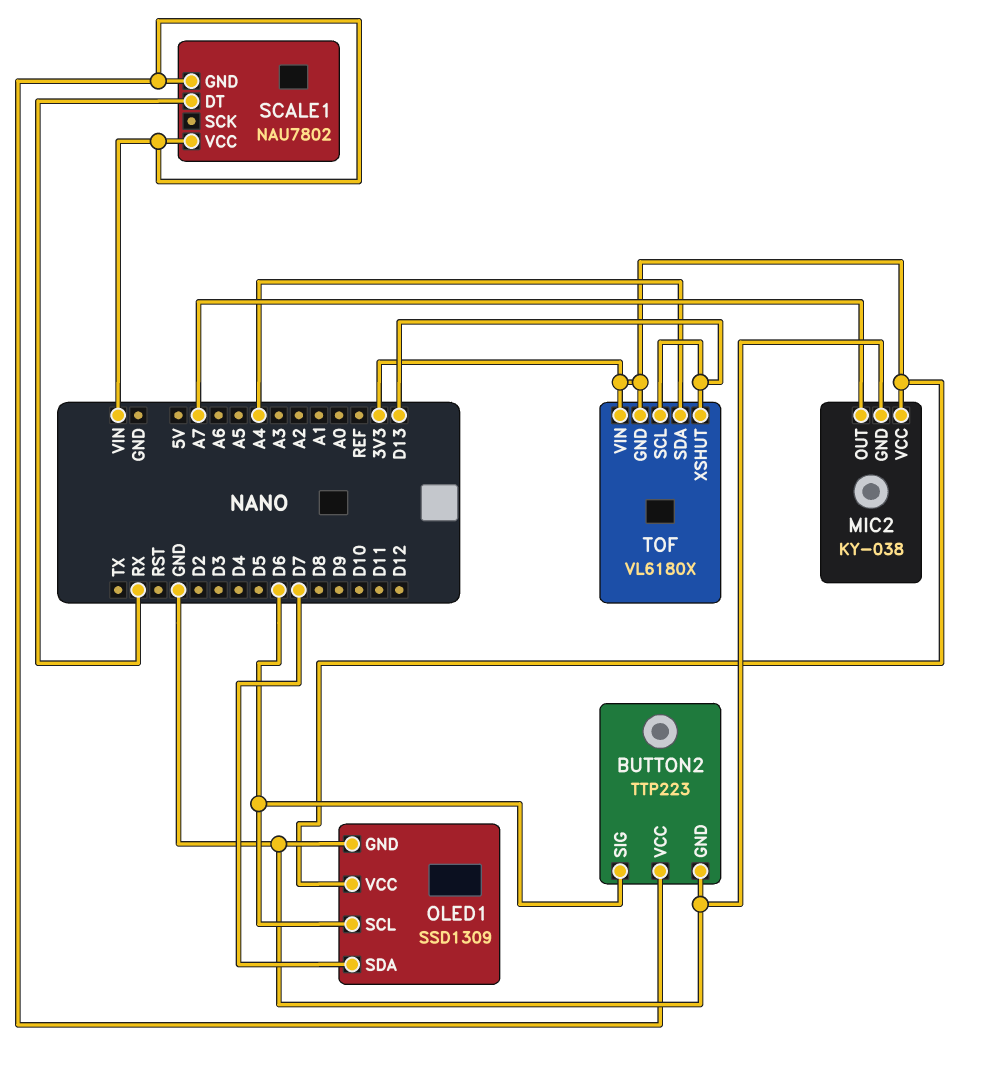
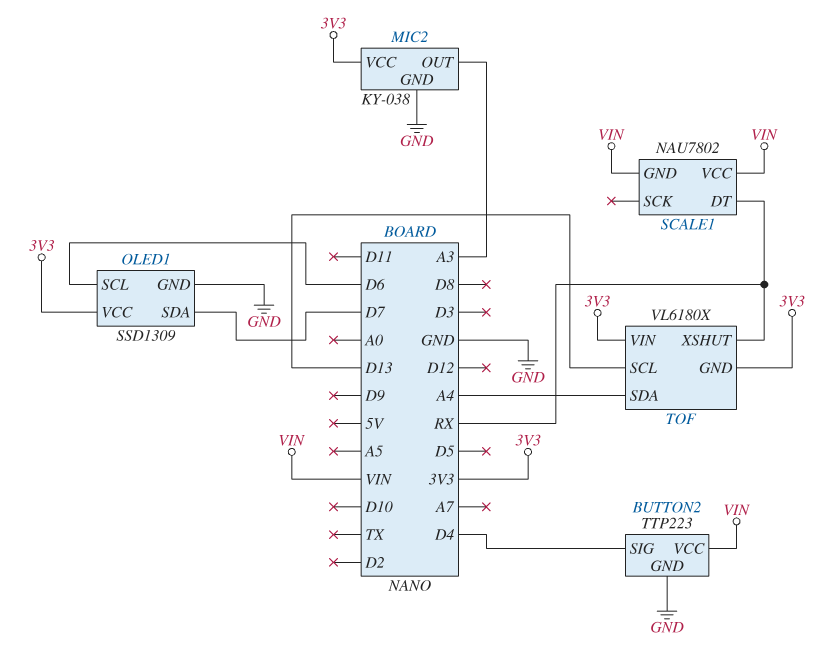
BUTTON2 pin SIG: D6 -> D4
MIC2 pin OUT: A7 -> A3
TOF pin XSHUT: D13 -> RX

